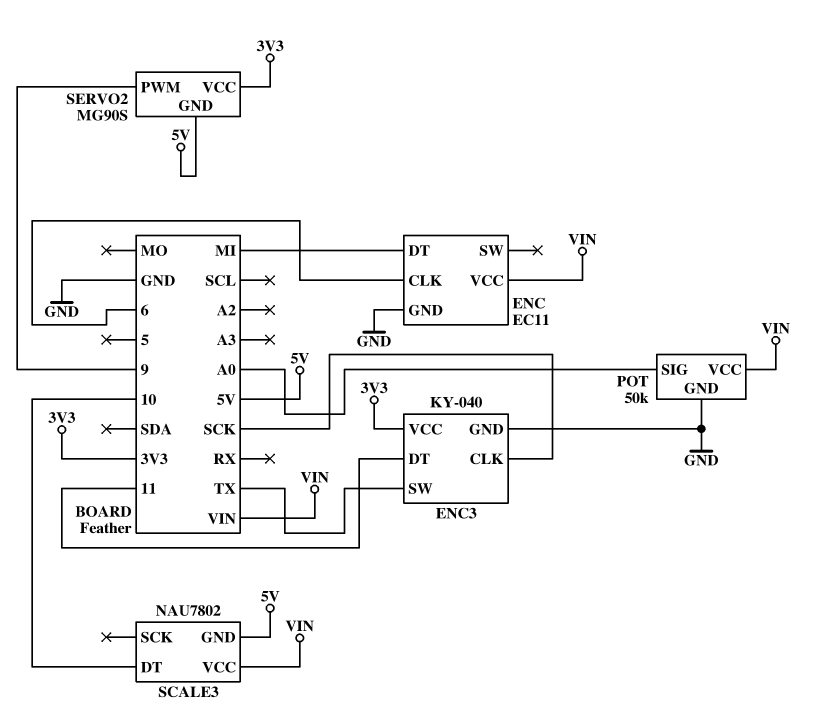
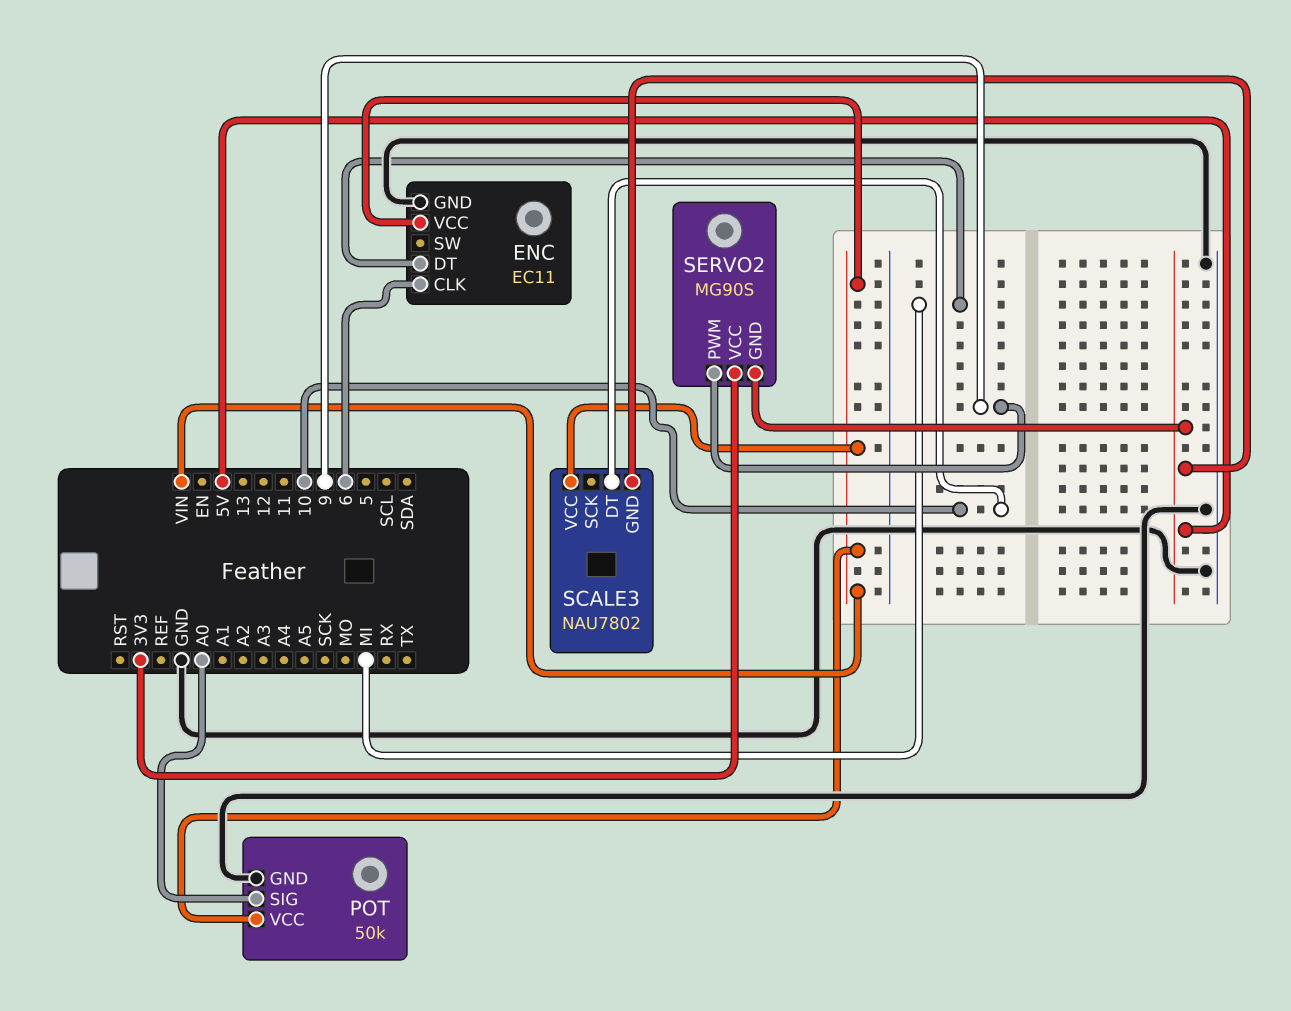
ENC3: KY-040 -> none
ENC3 pin CLK: SCK -> none
ENC3 pin DT: 11 -> none
ENC3 pin GND: GND -> none
ENC3 pin SW: TX -> none
ENC3 pin VCC: 3V3 -> none

